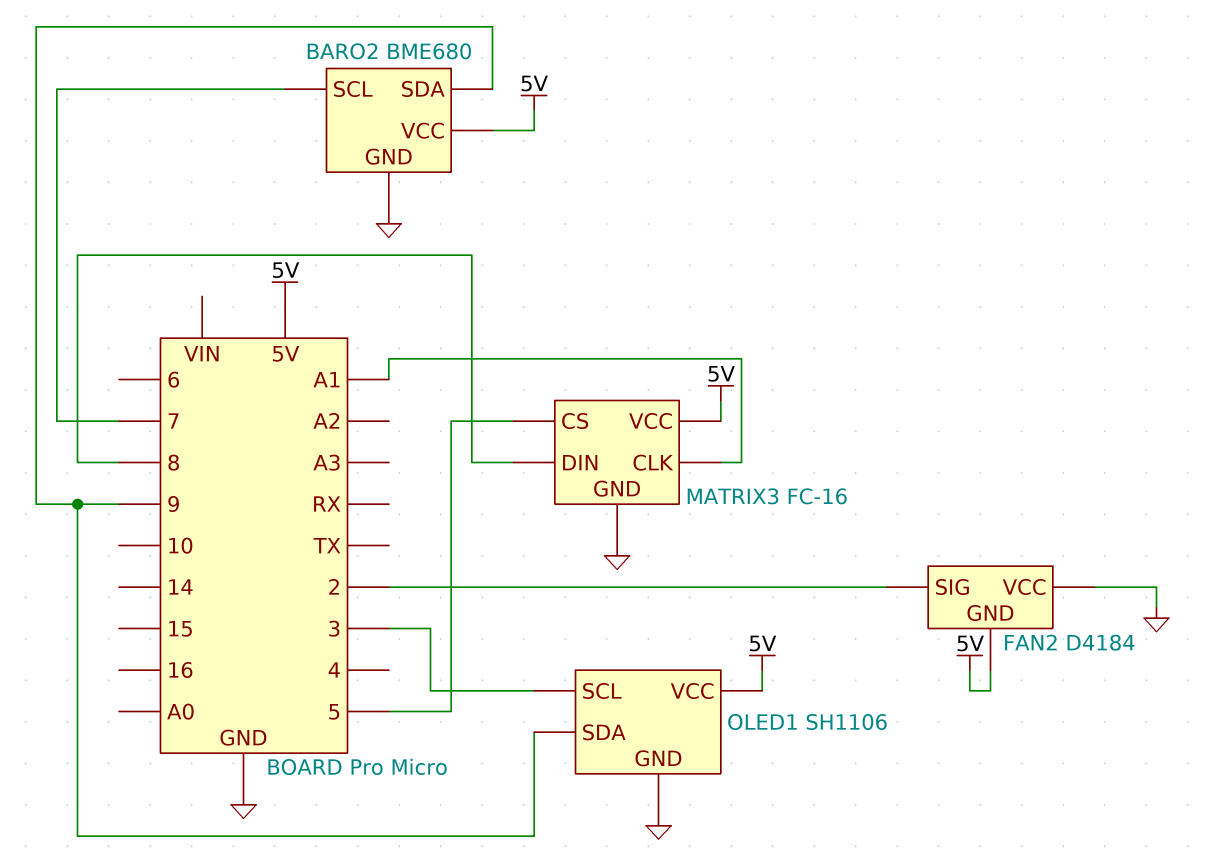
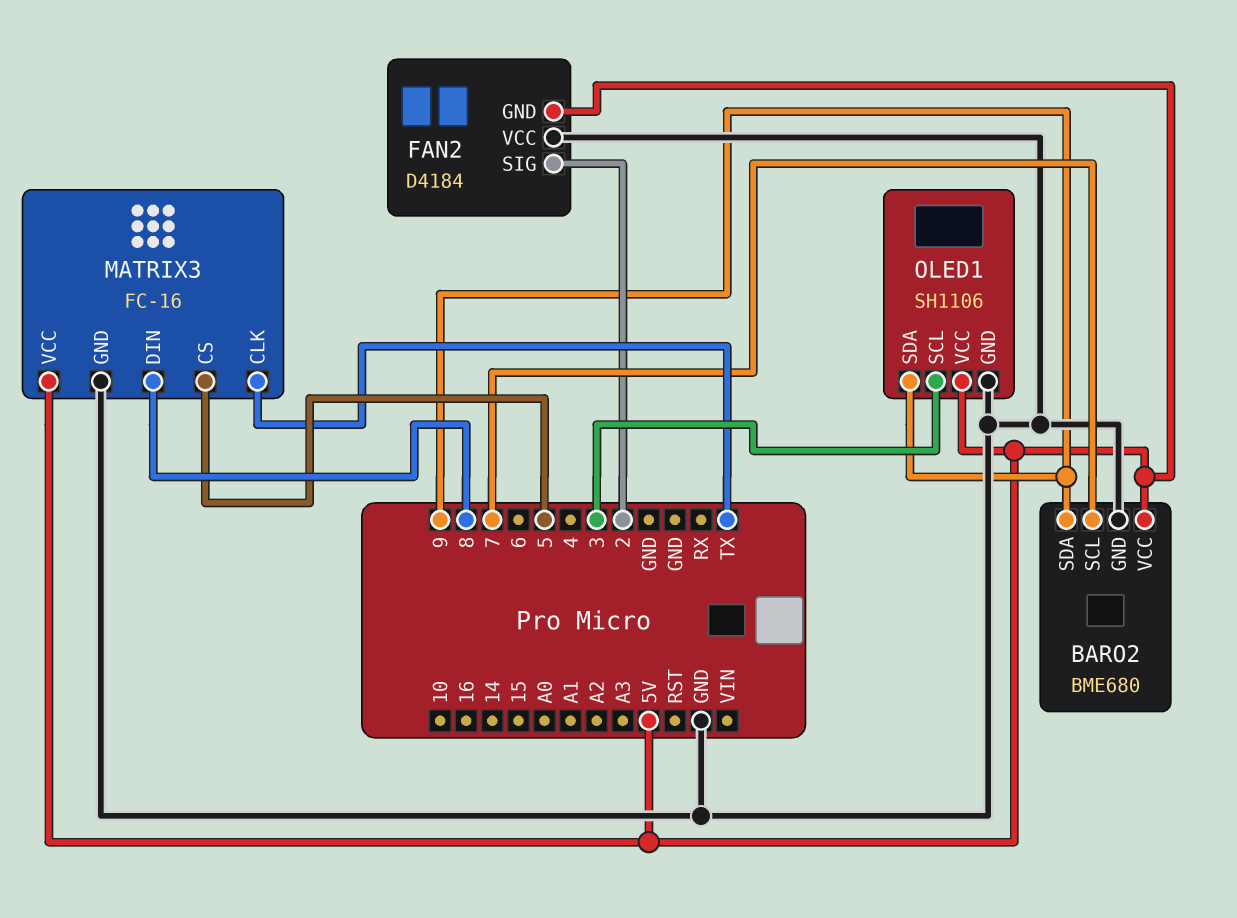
MATRIX3 pin CLK: A1 -> TX

